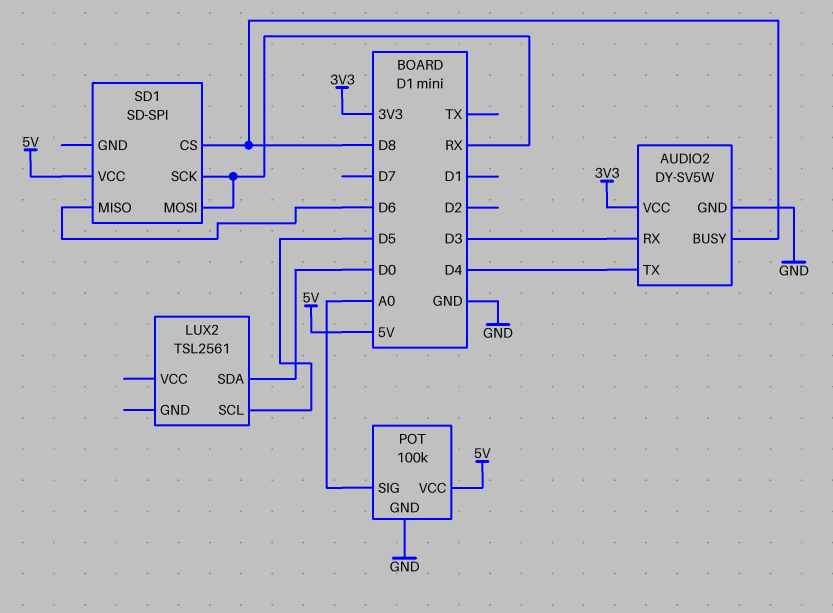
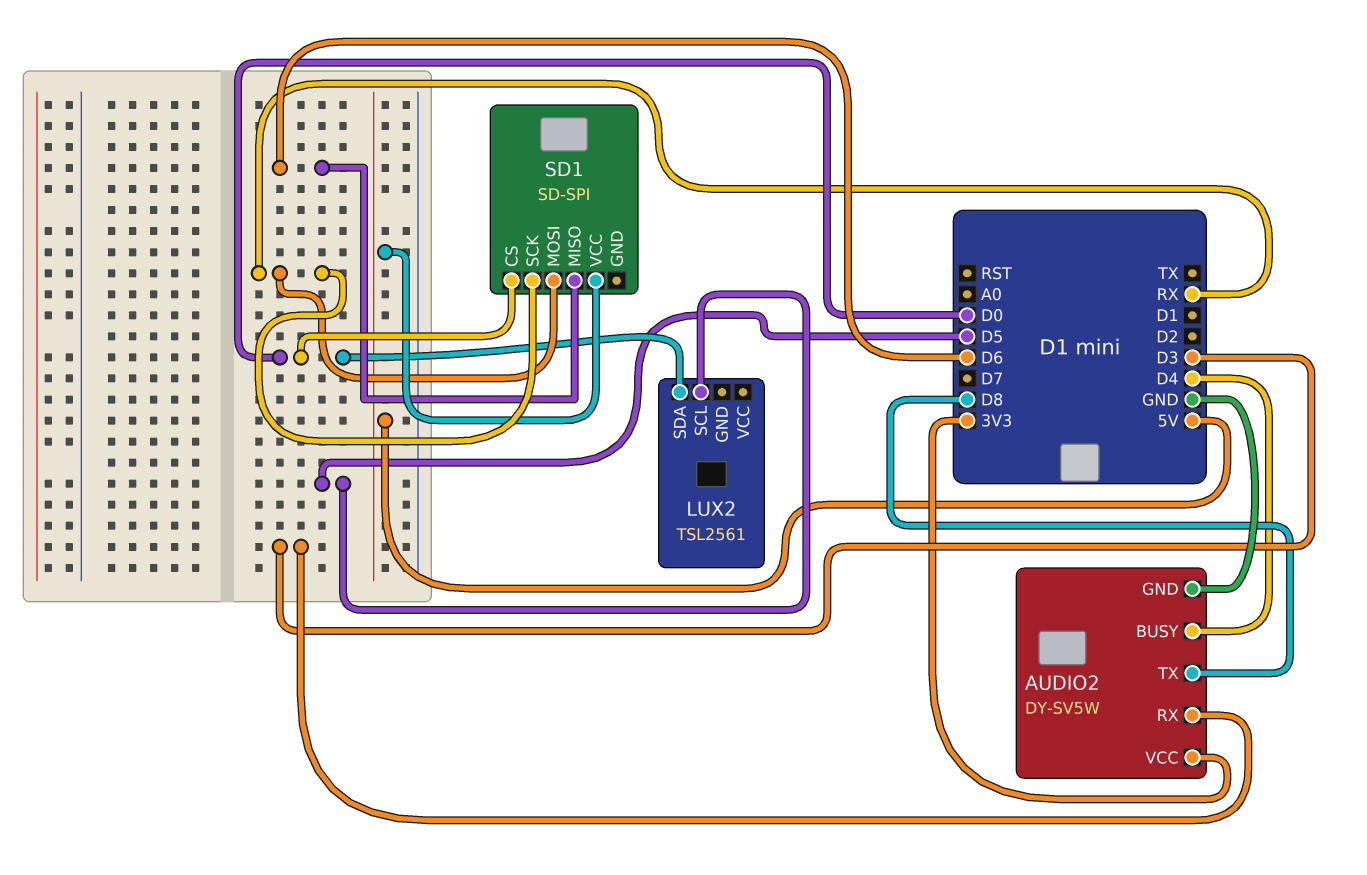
AUDIO2 pin BUSY: D8 -> D4
AUDIO2 pin TX: D4 -> D8
POT: 100k -> none
POT pin GND: GND -> none
POT pin SIG: A0 -> none
POT pin VCC: 5V -> none
SD1 pin CS: D8 -> D0

